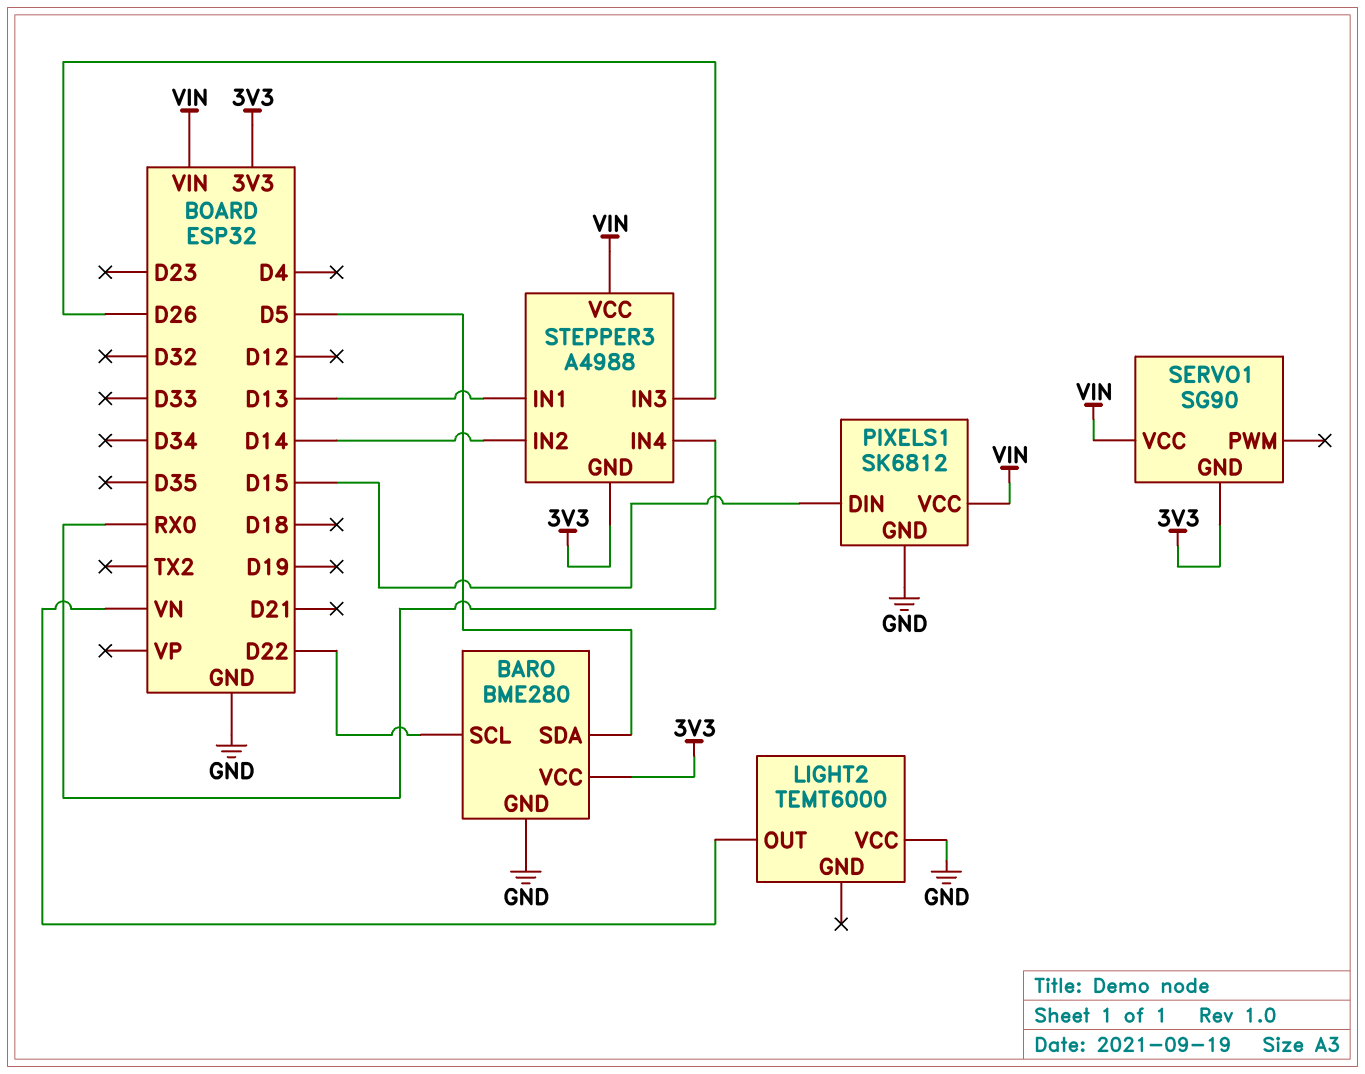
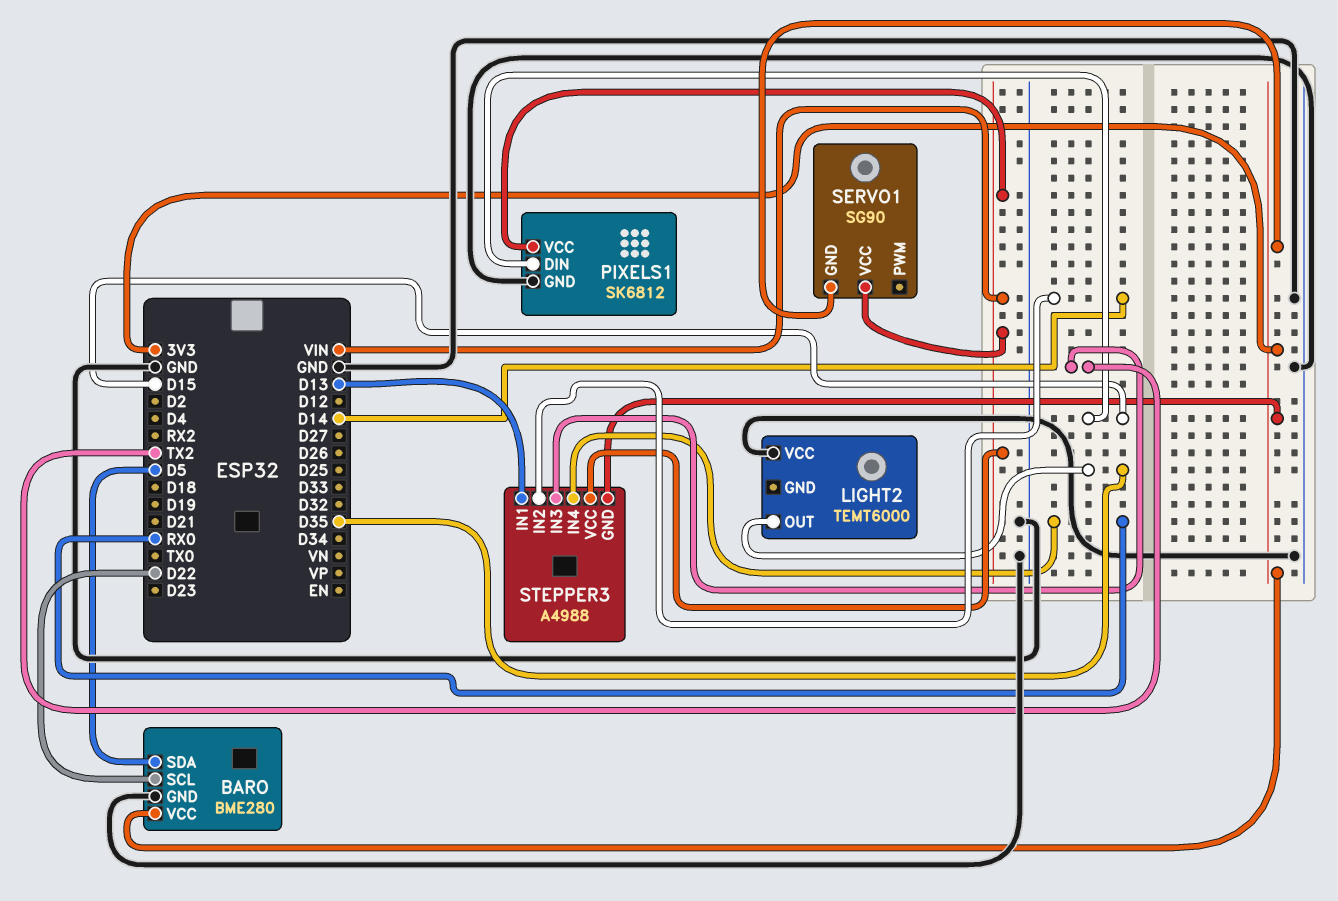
LIGHT2 pin OUT: VN -> D35
STEPPER3 pin IN3: D26 -> TX2

